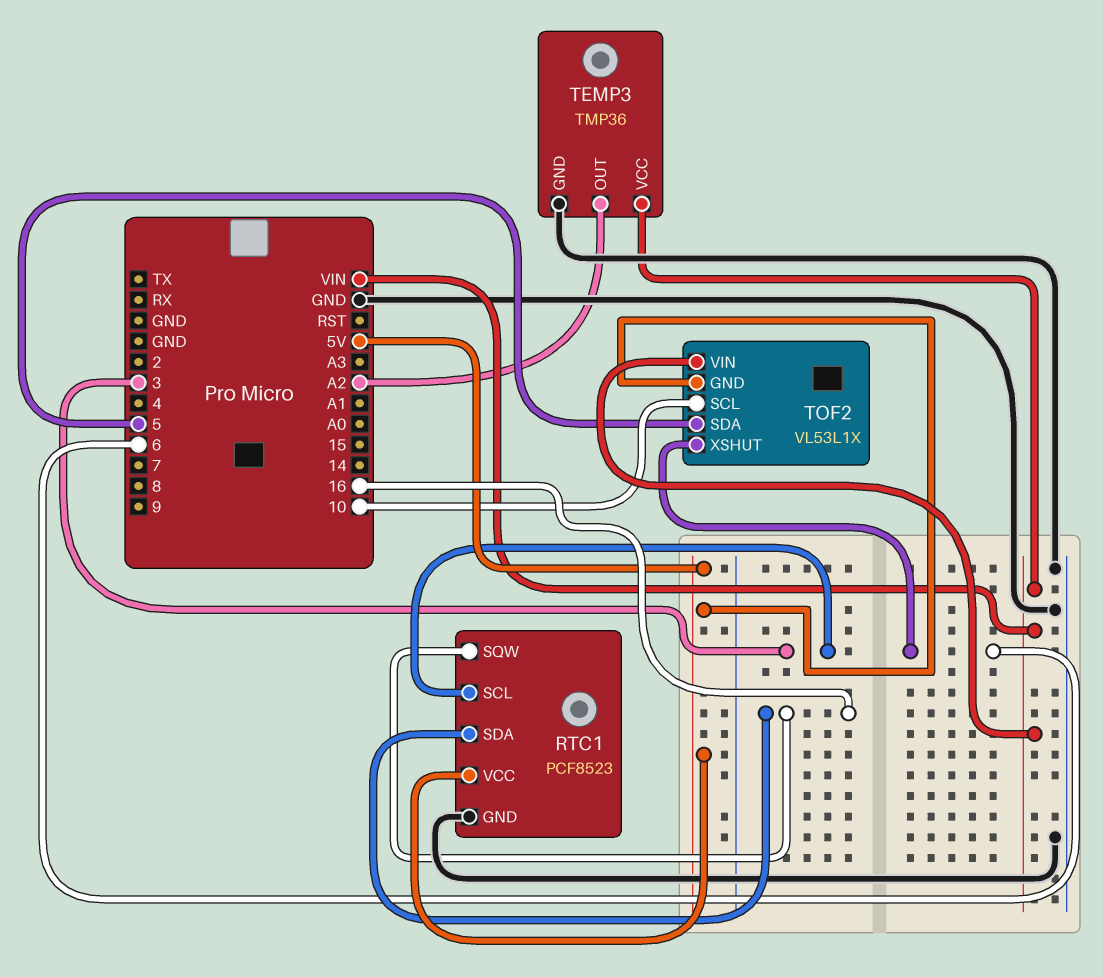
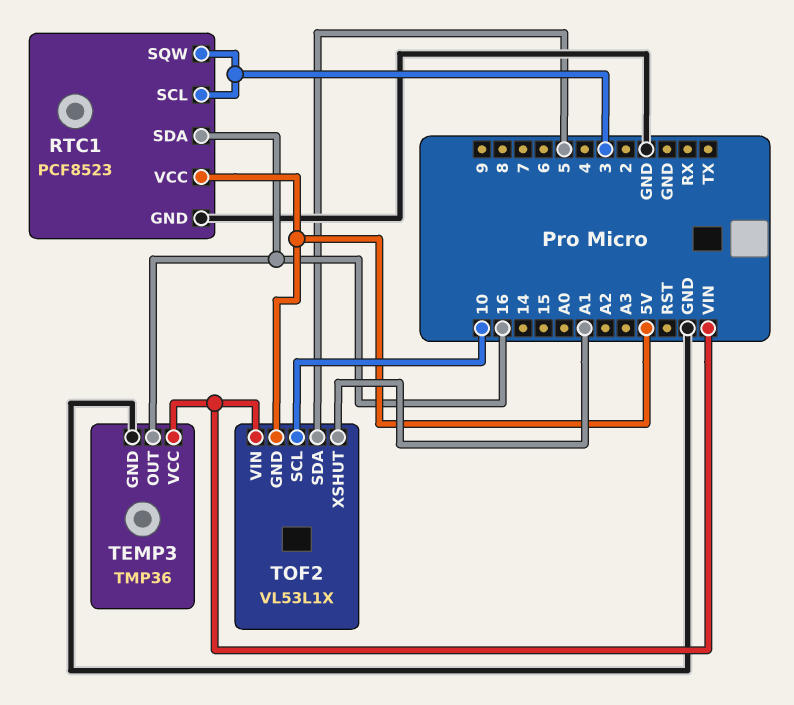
RTC1 pin SQW: 16 -> 3
TEMP3 pin OUT: A2 -> 16
TOF2 pin XSHUT: 6 -> A1

